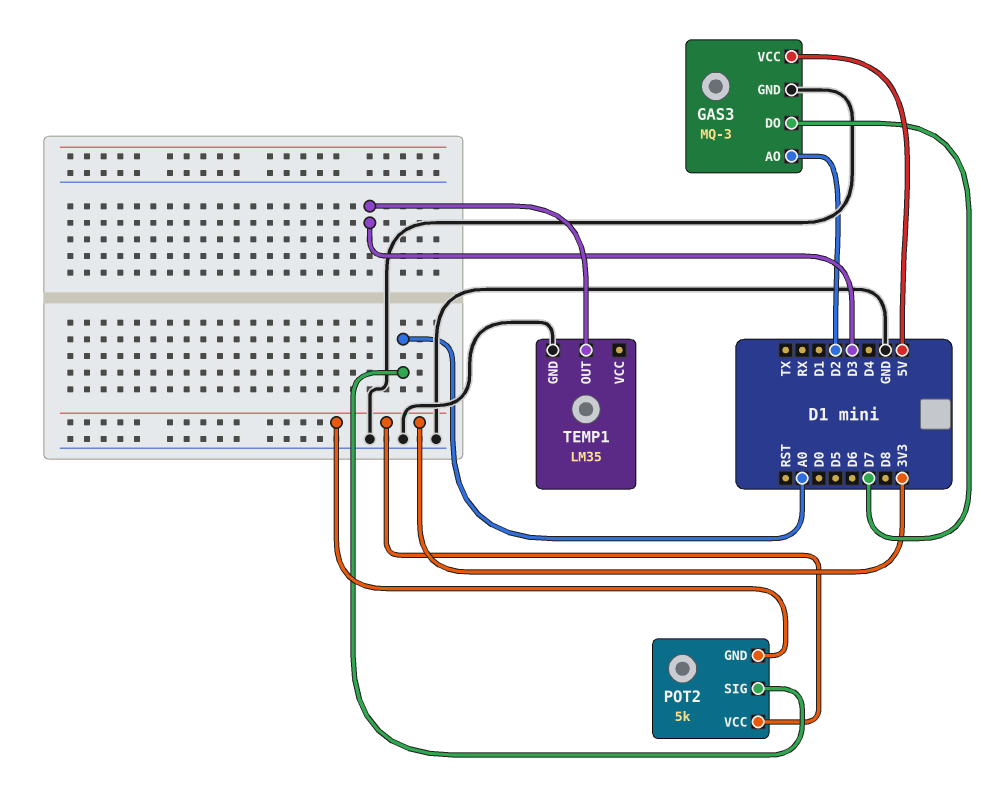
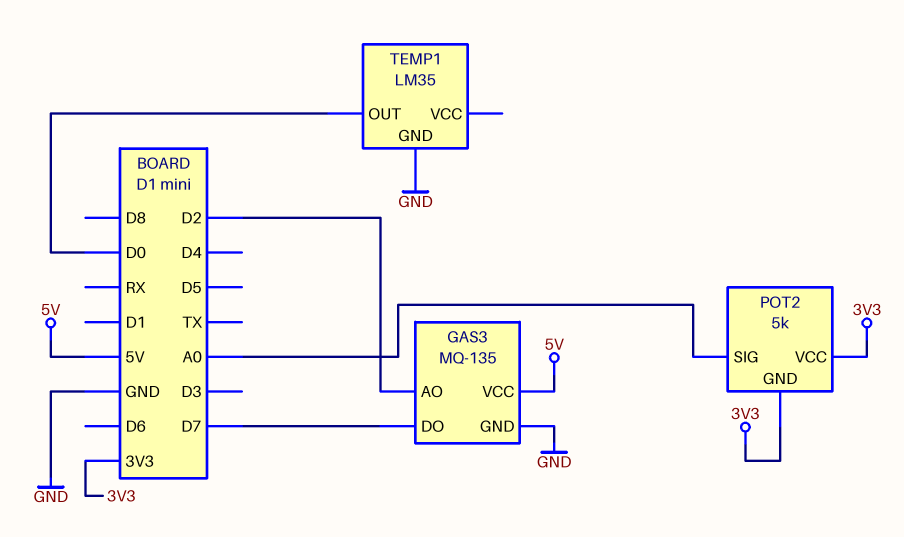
GAS3: MQ-3 -> MQ-135
TEMP1 pin OUT: D3 -> D0

